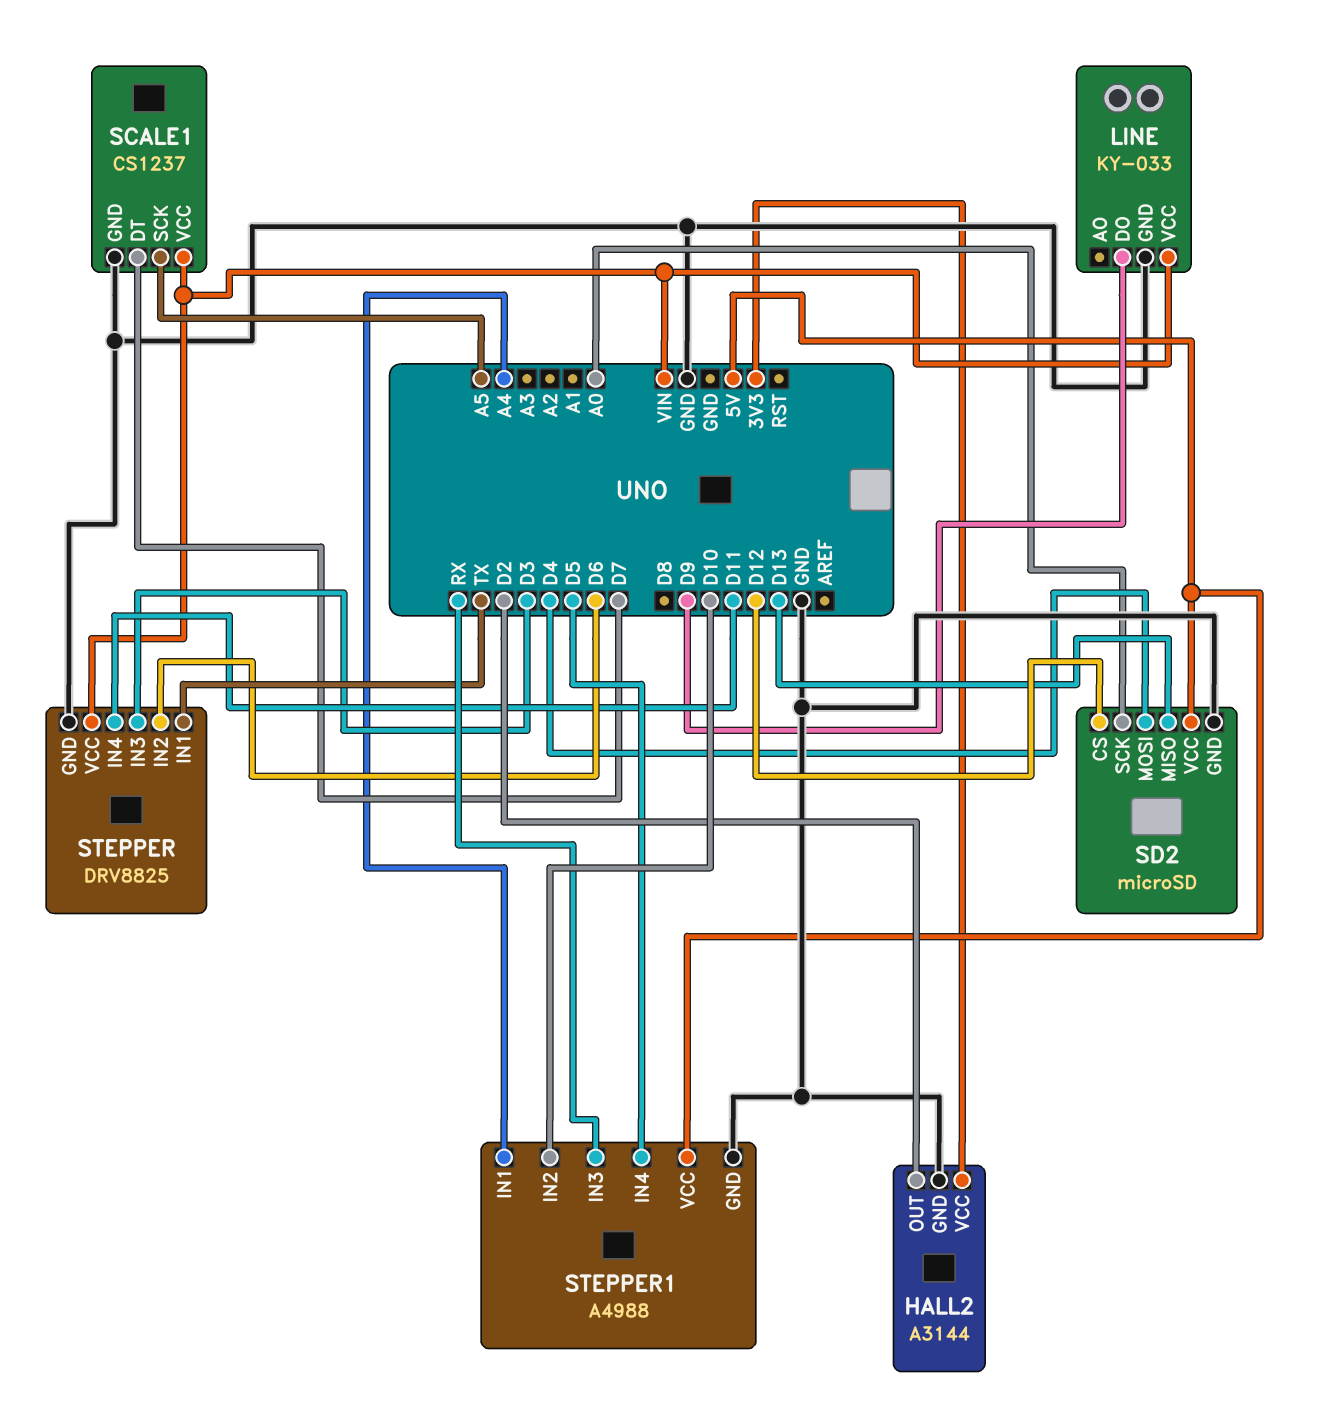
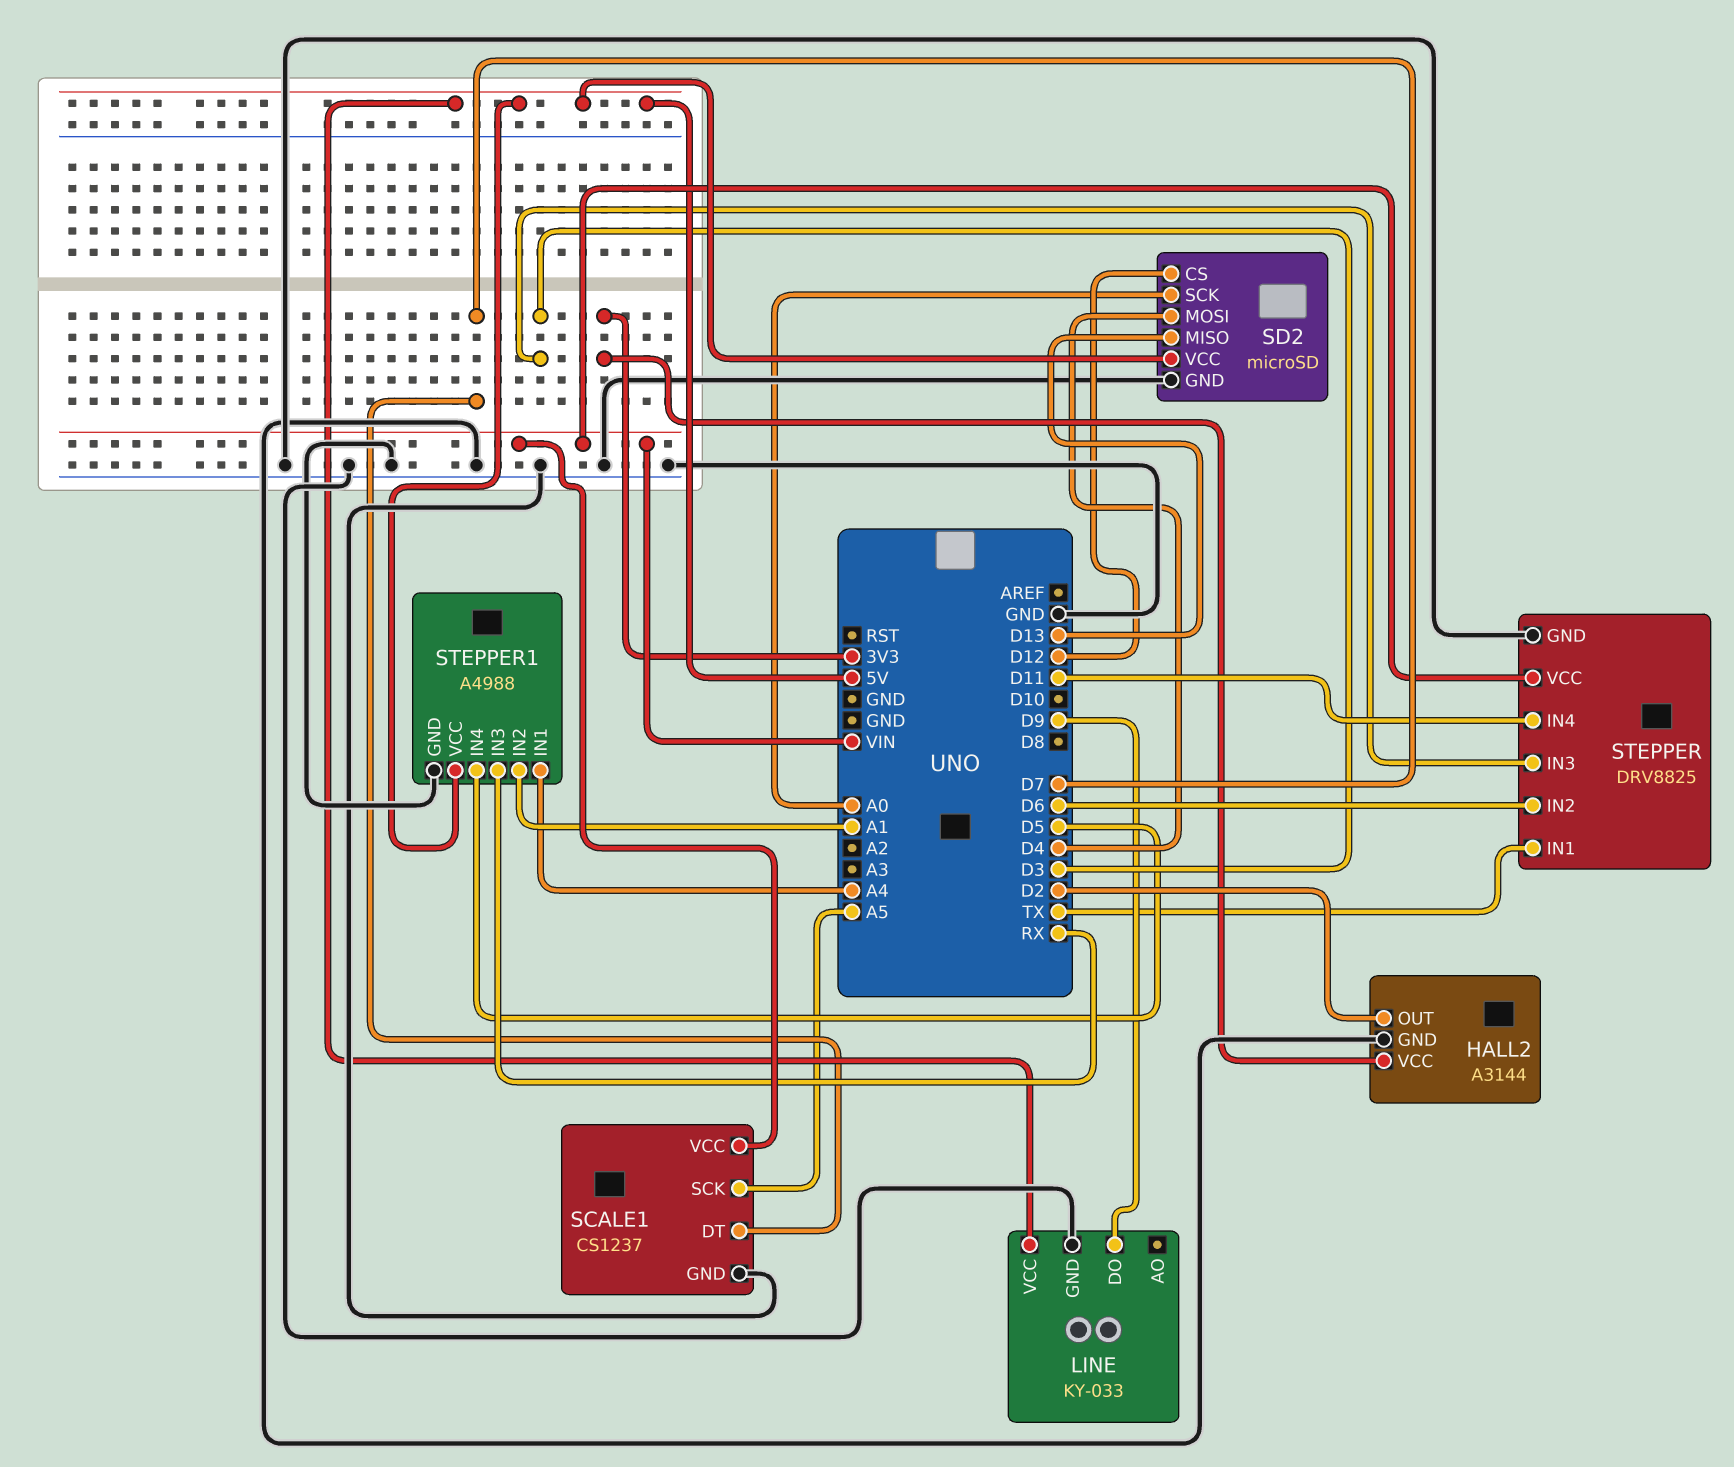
LINE pin VCC: VIN -> 5V
STEPPER1 pin IN2: D10 -> A1

